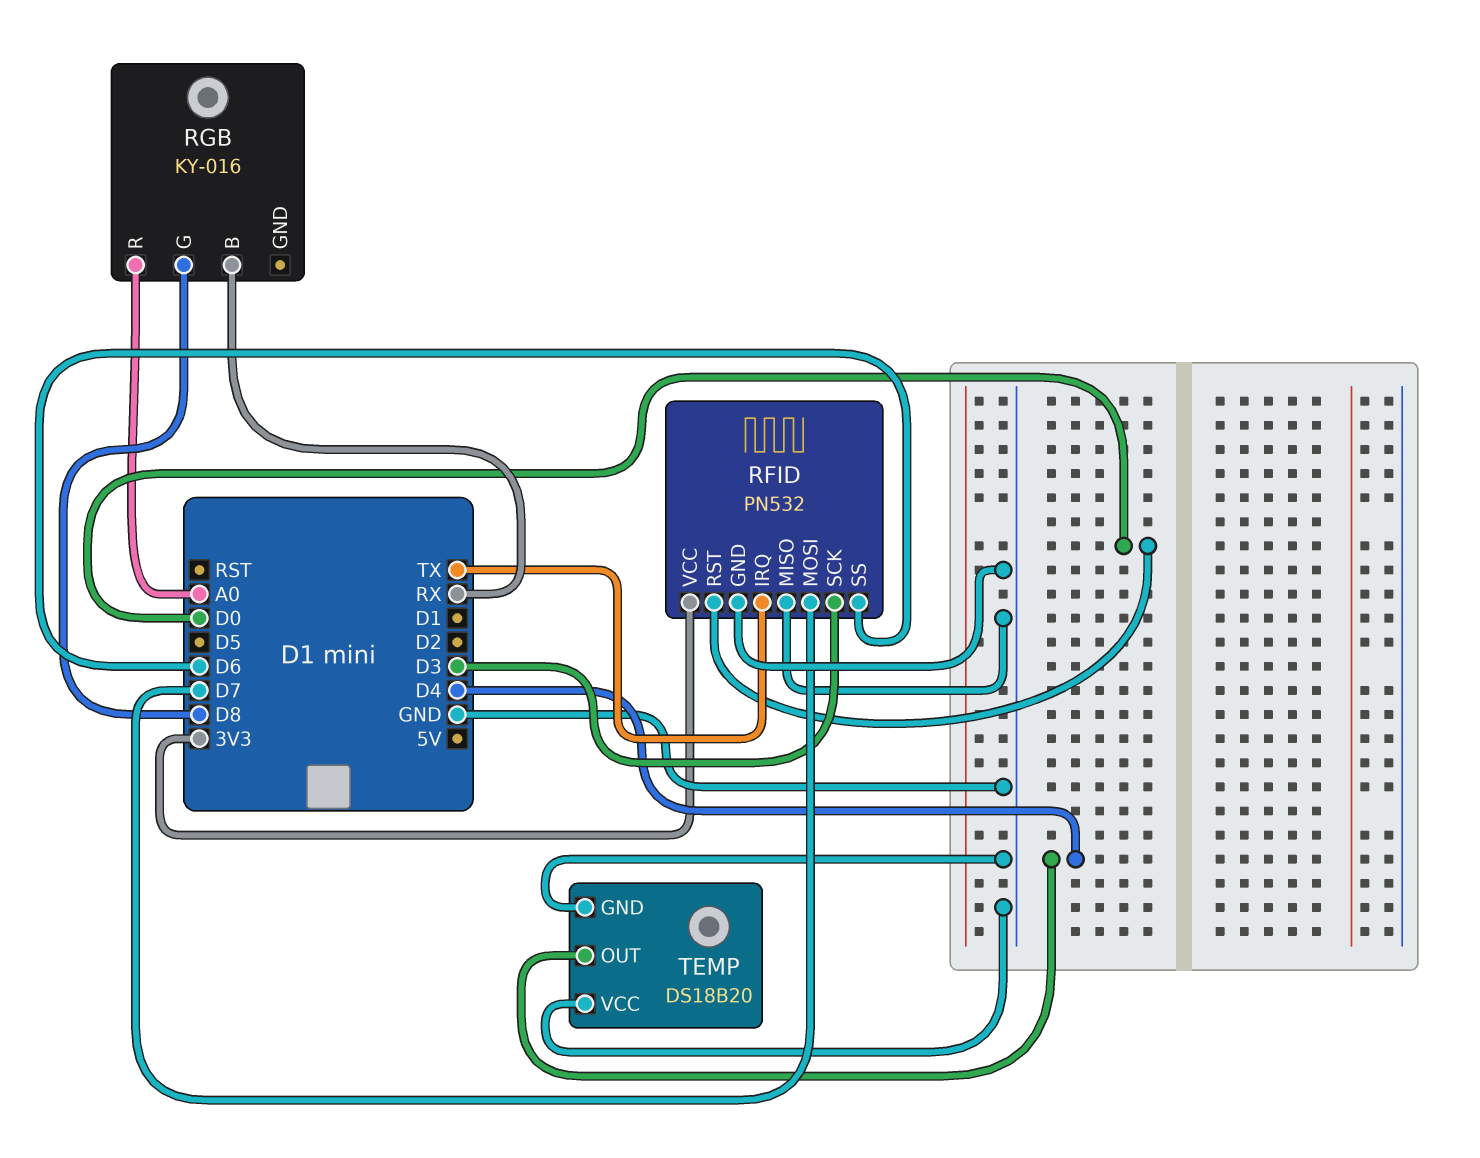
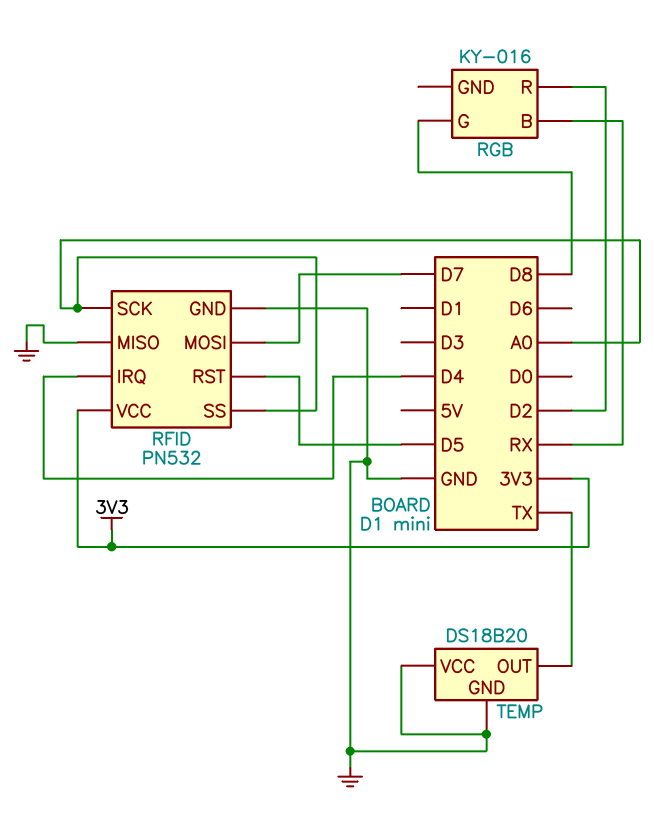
RFID pin IRQ: TX -> D4
RFID pin RST: D0 -> D5
RFID pin SCK: D3 -> A0
RFID pin SS: D6 -> A0
RGB pin R: A0 -> D2
TEMP pin OUT: D4 -> TX

